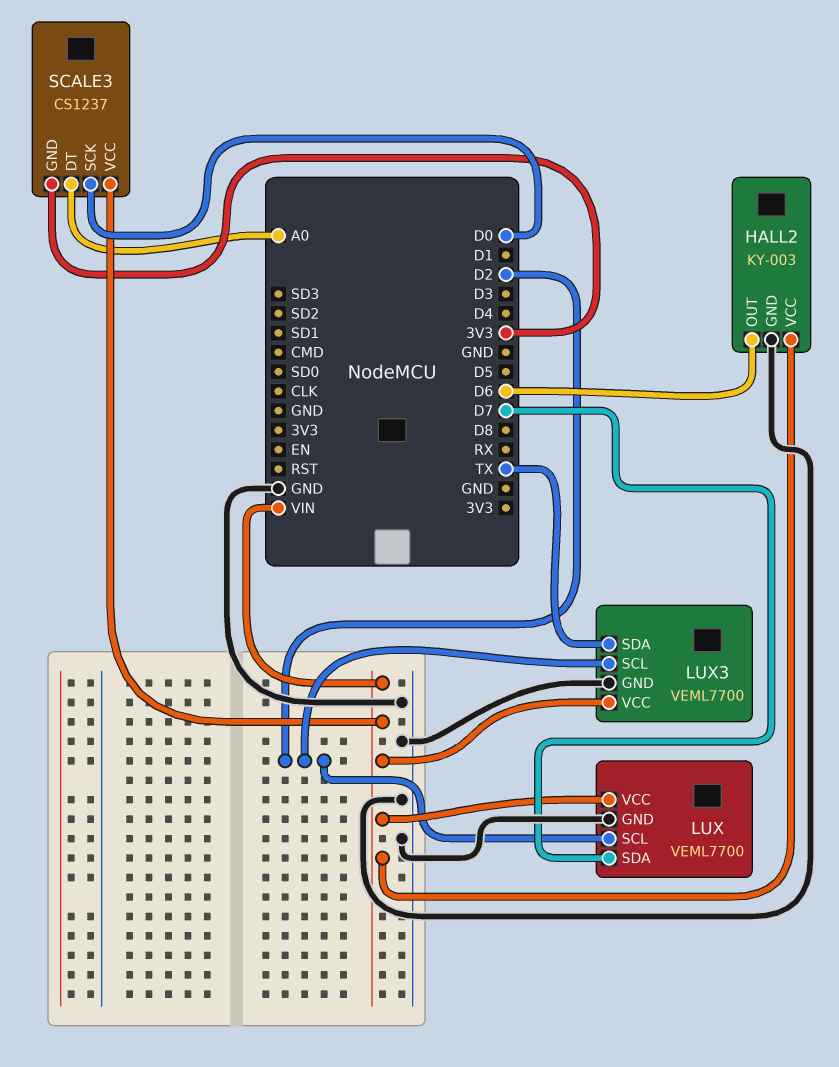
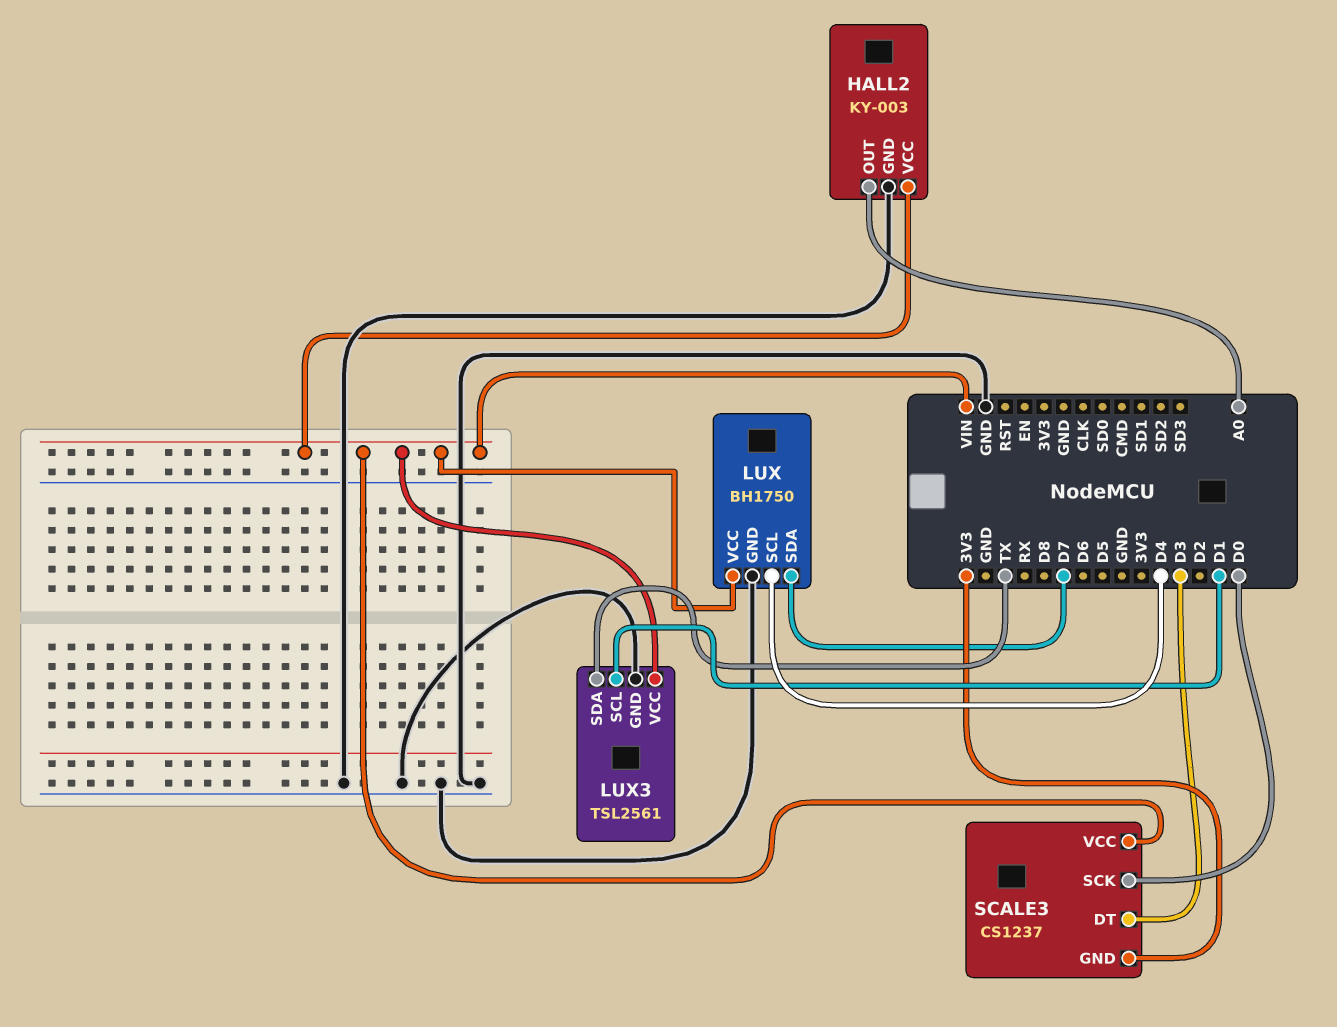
HALL2 pin OUT: D6 -> A0
LUX: VEML7700 -> BH1750
LUX pin SCL: D2 -> D4
LUX3: VEML7700 -> TSL2561
LUX3 pin SCL: D2 -> D1
SCALE3 pin DT: A0 -> D3

